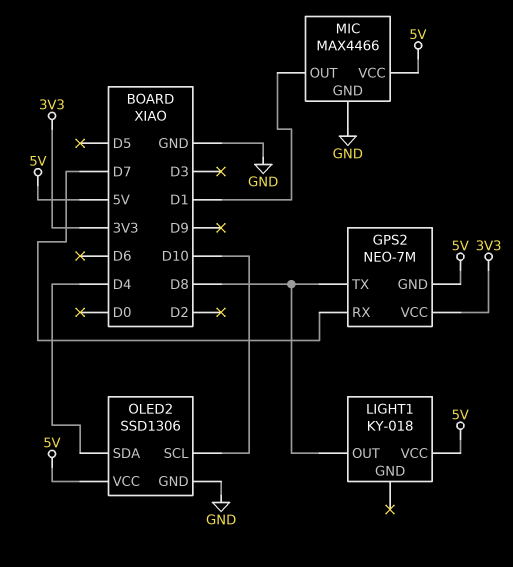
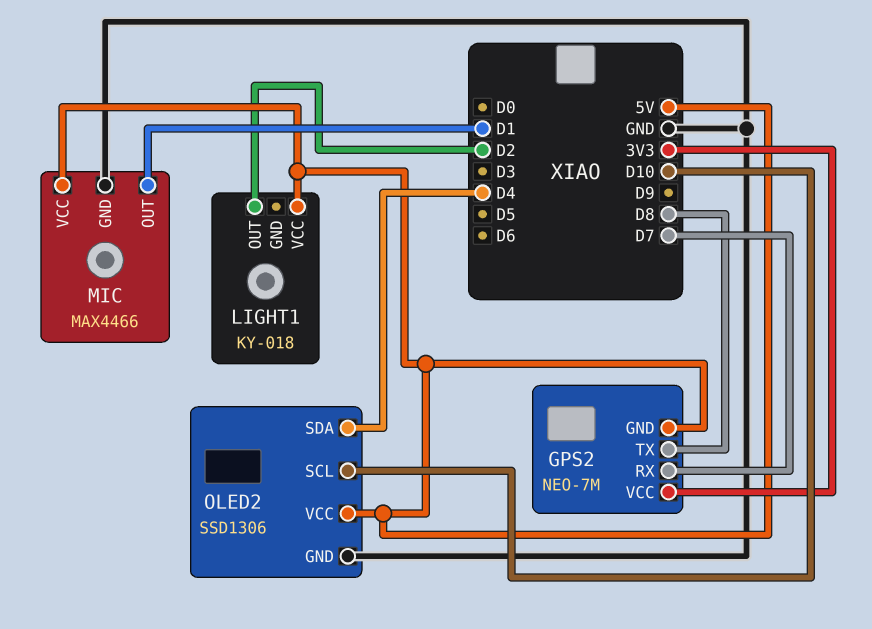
LIGHT1 pin OUT: D8 -> D2

